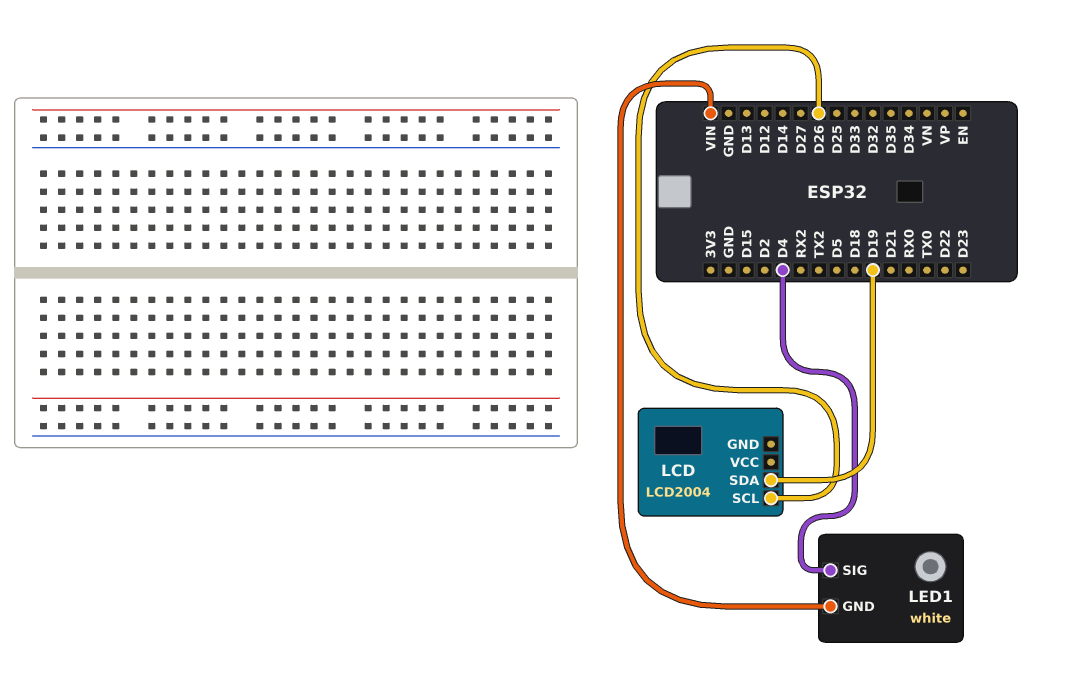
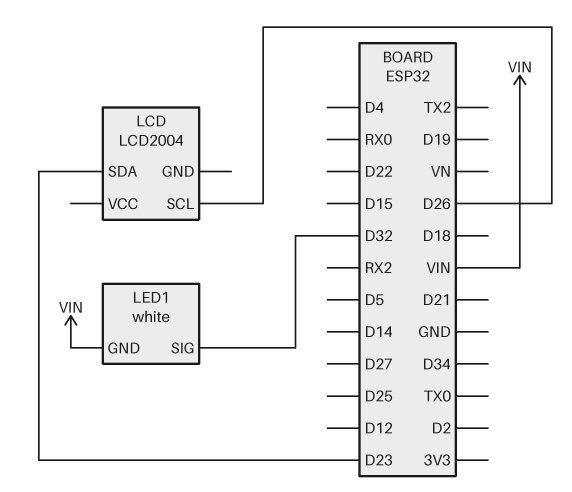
LCD pin SDA: D19 -> D23
LED1 pin SIG: D4 -> D32

